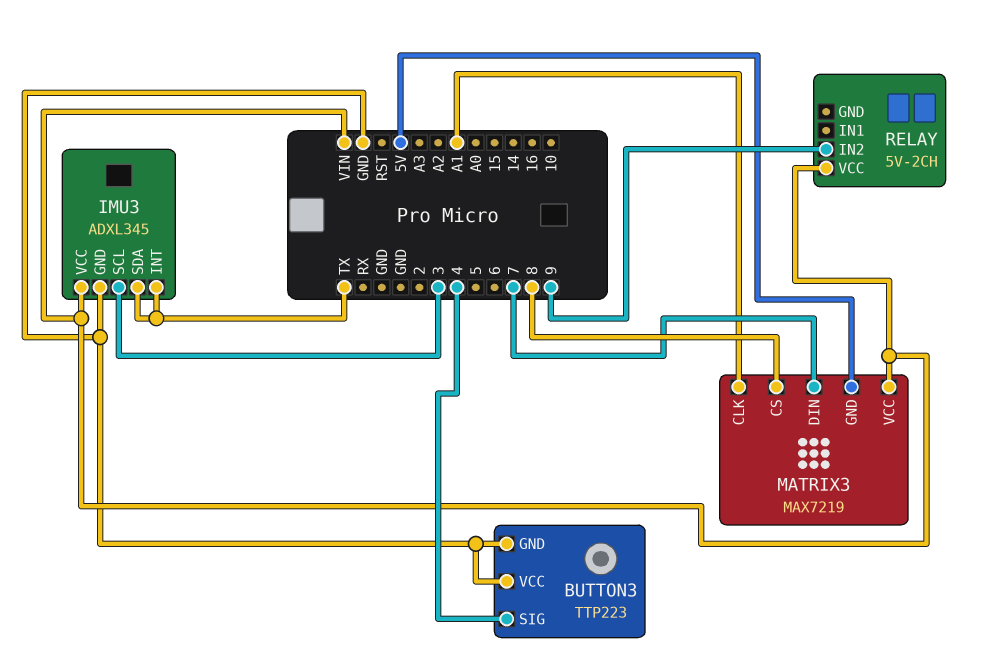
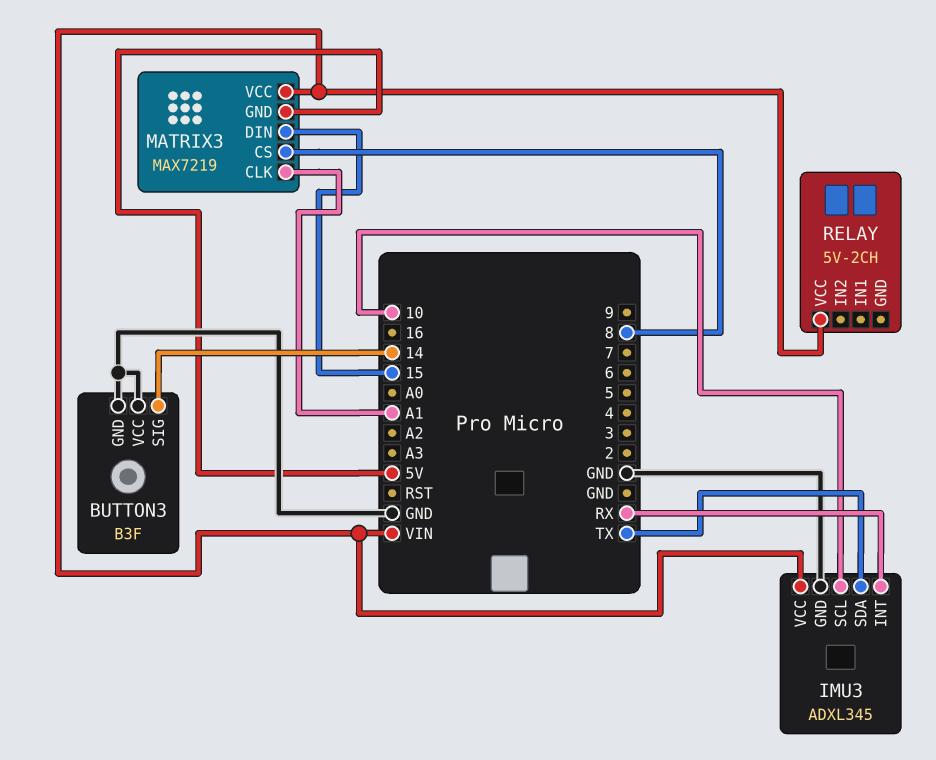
BUTTON3: TTP223 -> B3F
BUTTON3 pin SIG: 4 -> 14
IMU3 pin INT: TX -> RX
IMU3 pin SCL: 3 -> 10
MATRIX3 pin DIN: 7 -> 15
RELAY pin IN2: 9 -> none

